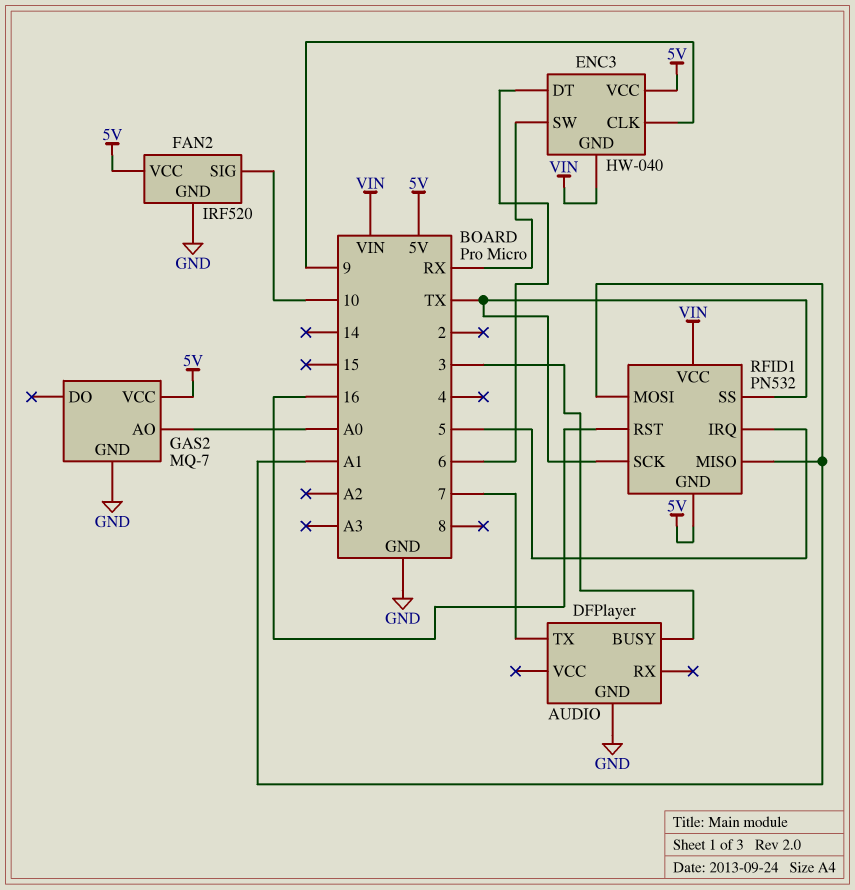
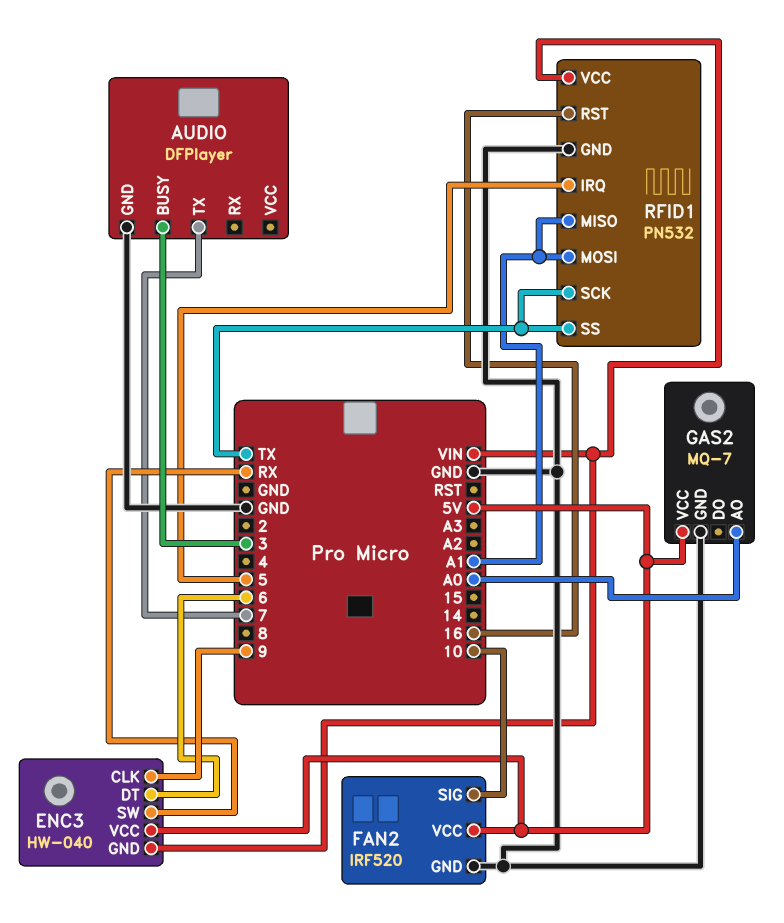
RFID1 pin GND: 5V -> GND

